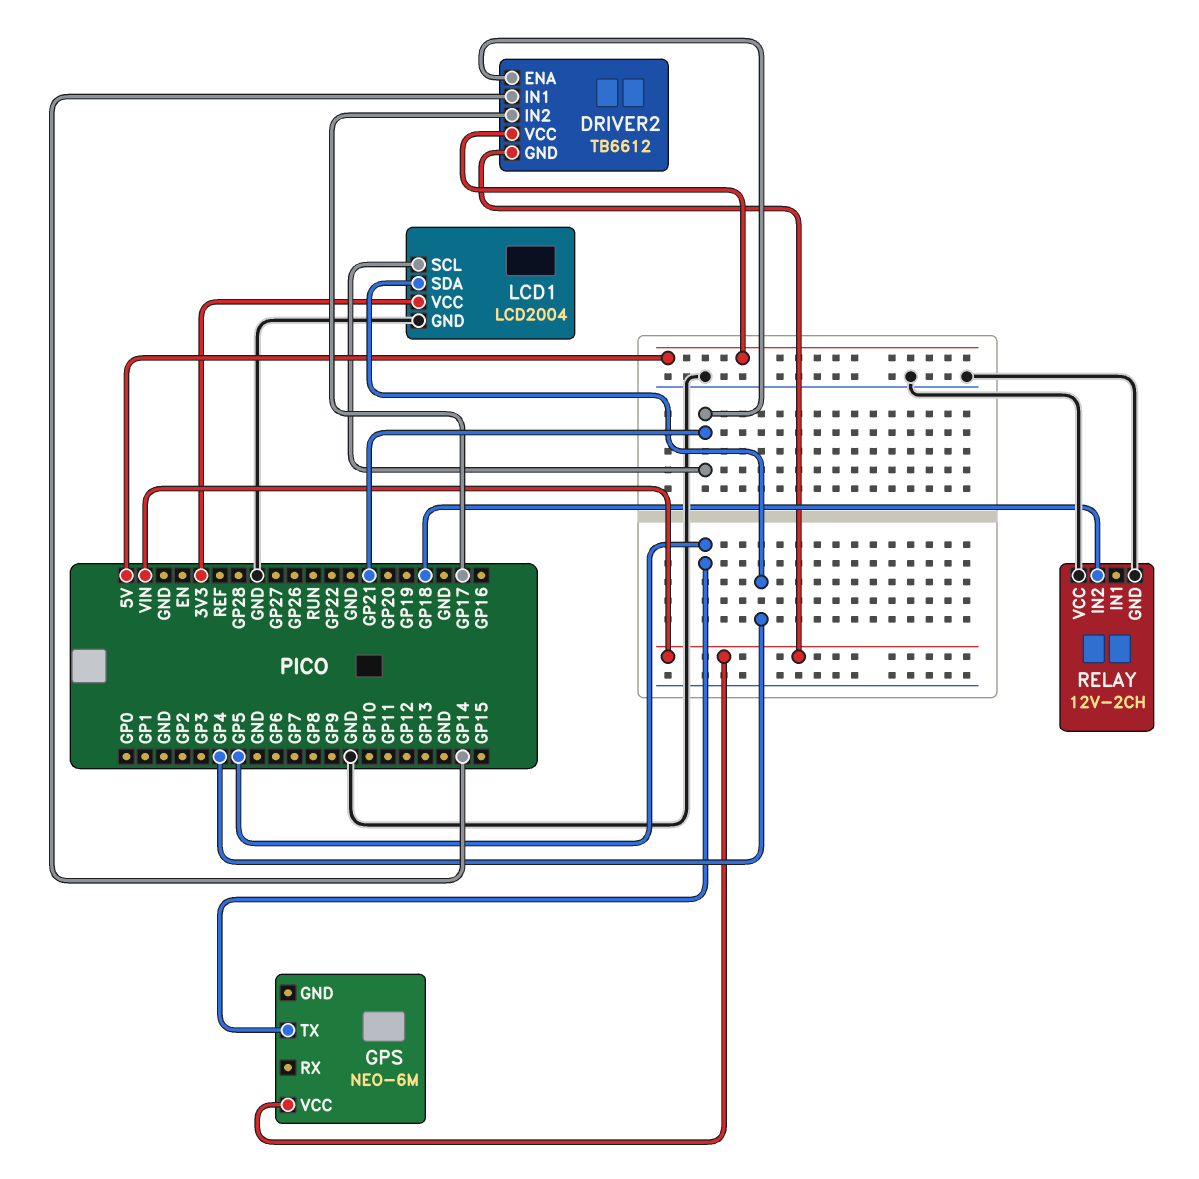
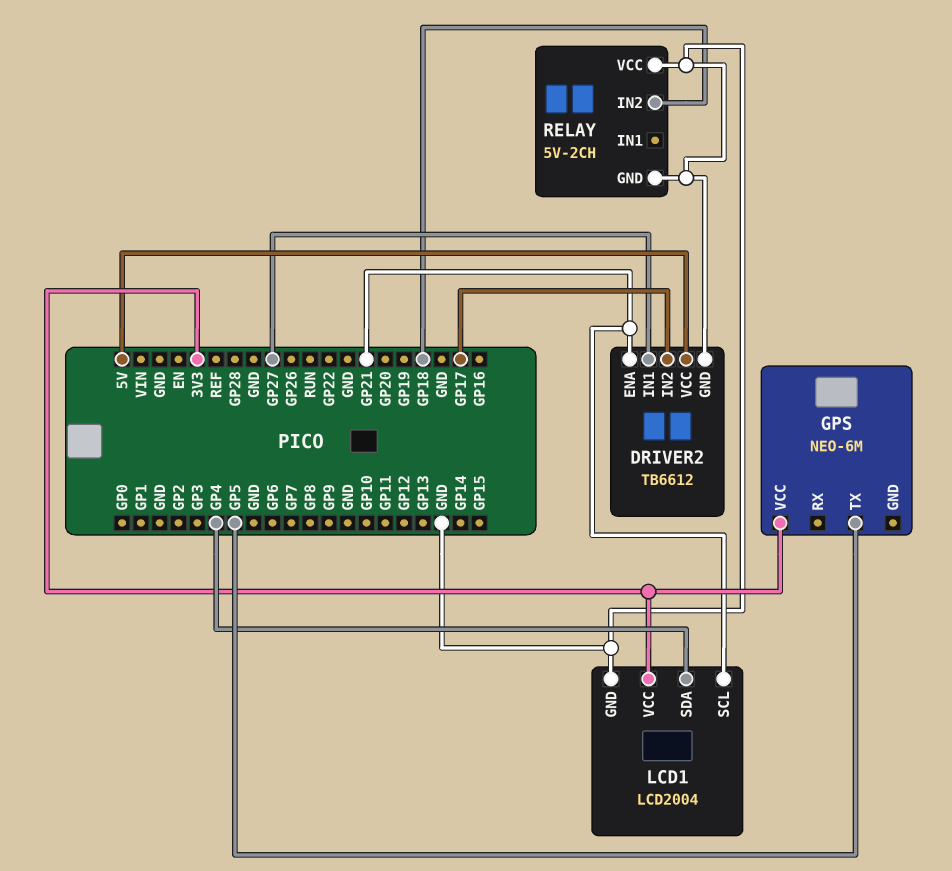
DRIVER2 pin GND: VIN -> GND
DRIVER2 pin IN1: GP14 -> GP27
GPS pin VCC: VIN -> 3V3
RELAY: 12V-2CH -> 5V-2CH

